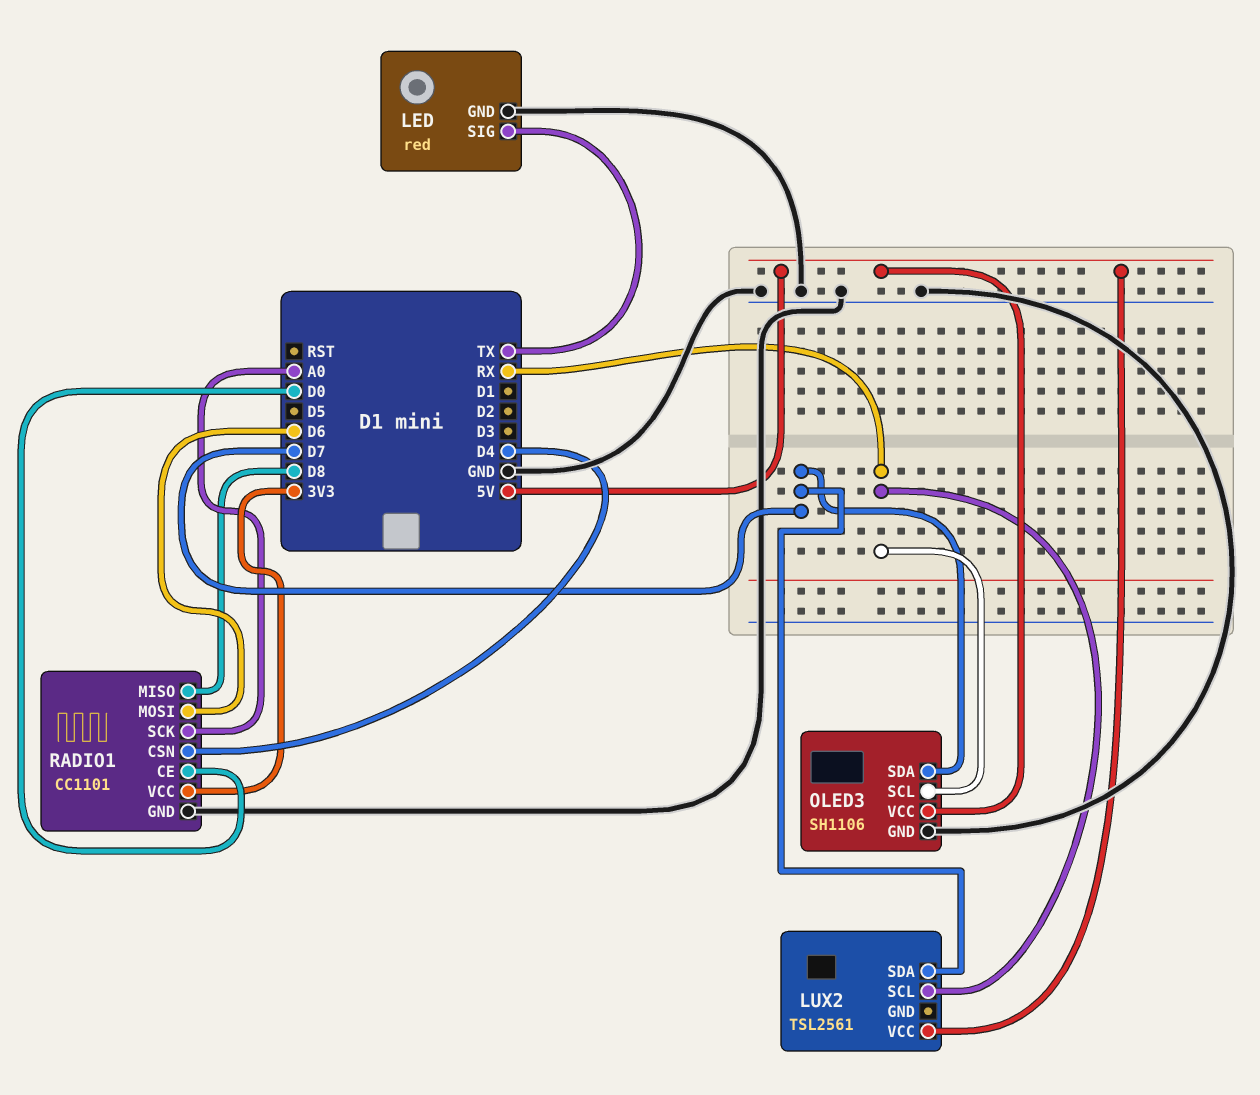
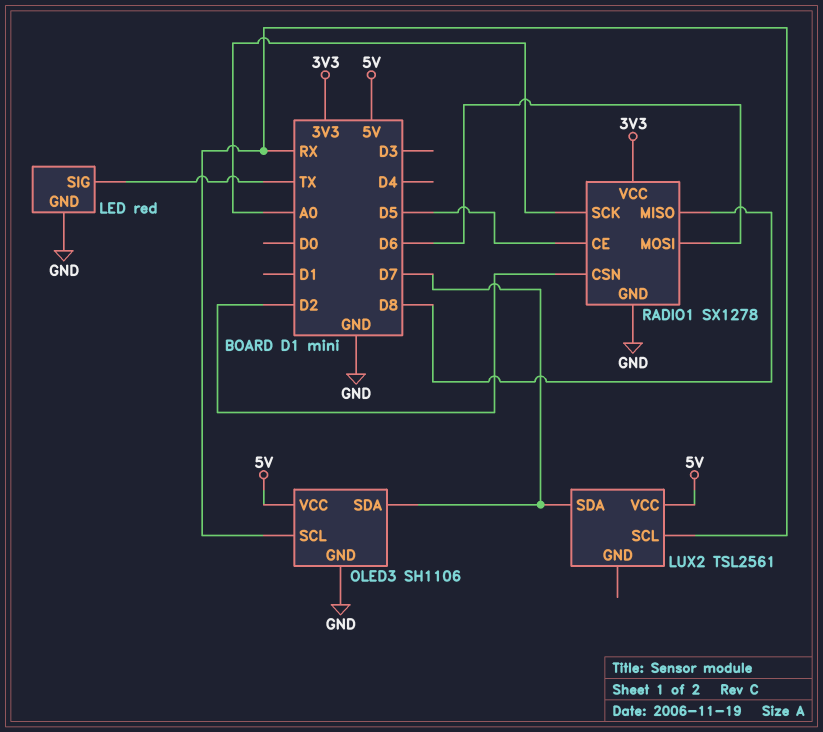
RADIO1: CC1101 -> SX1278
RADIO1 pin CE: D0 -> D5
RADIO1 pin CSN: D4 -> D2

